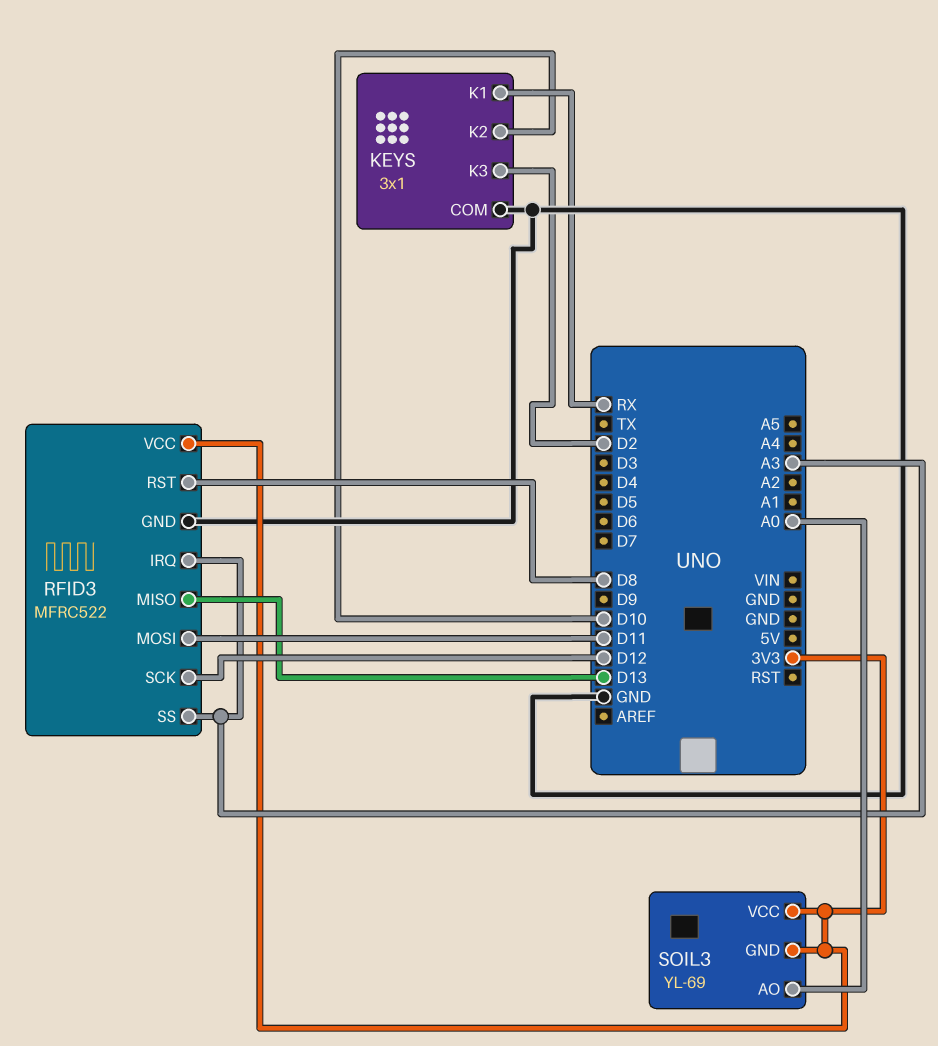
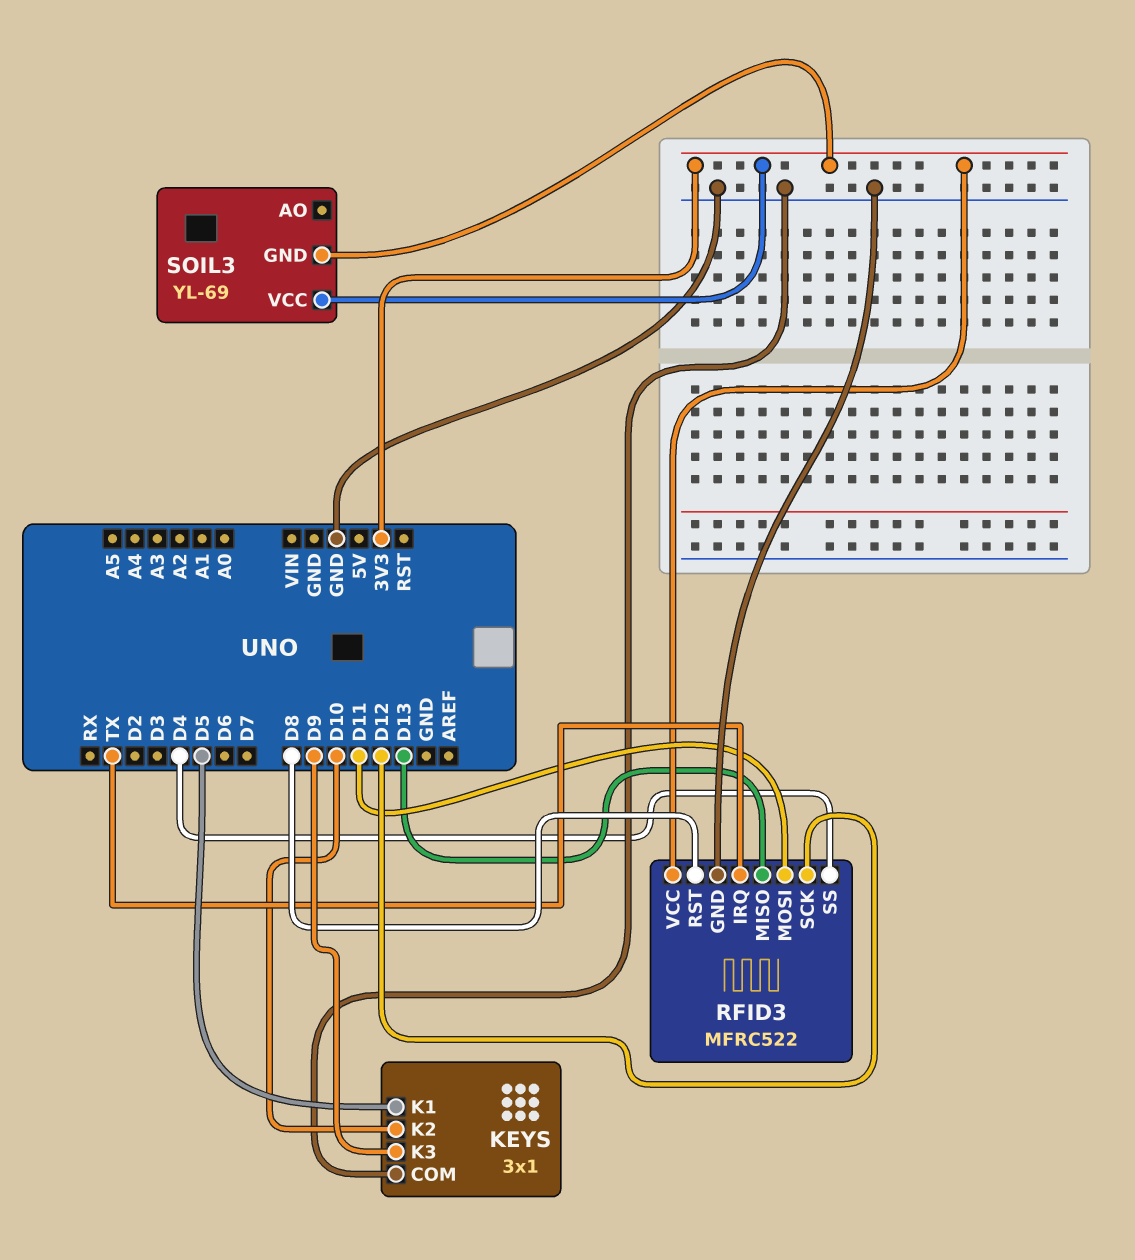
KEYS pin K1: RX -> D5
KEYS pin K3: D2 -> D9
RFID3 pin IRQ: A3 -> TX
RFID3 pin SS: A3 -> D4
SOIL3 pin AO: A0 -> none

